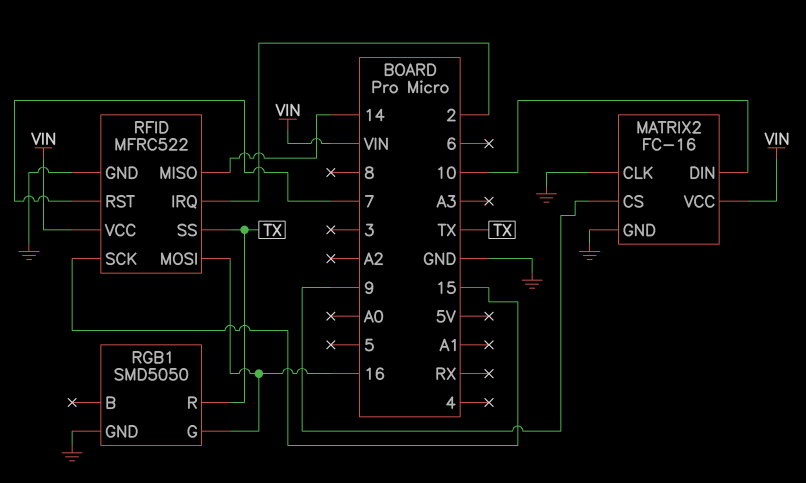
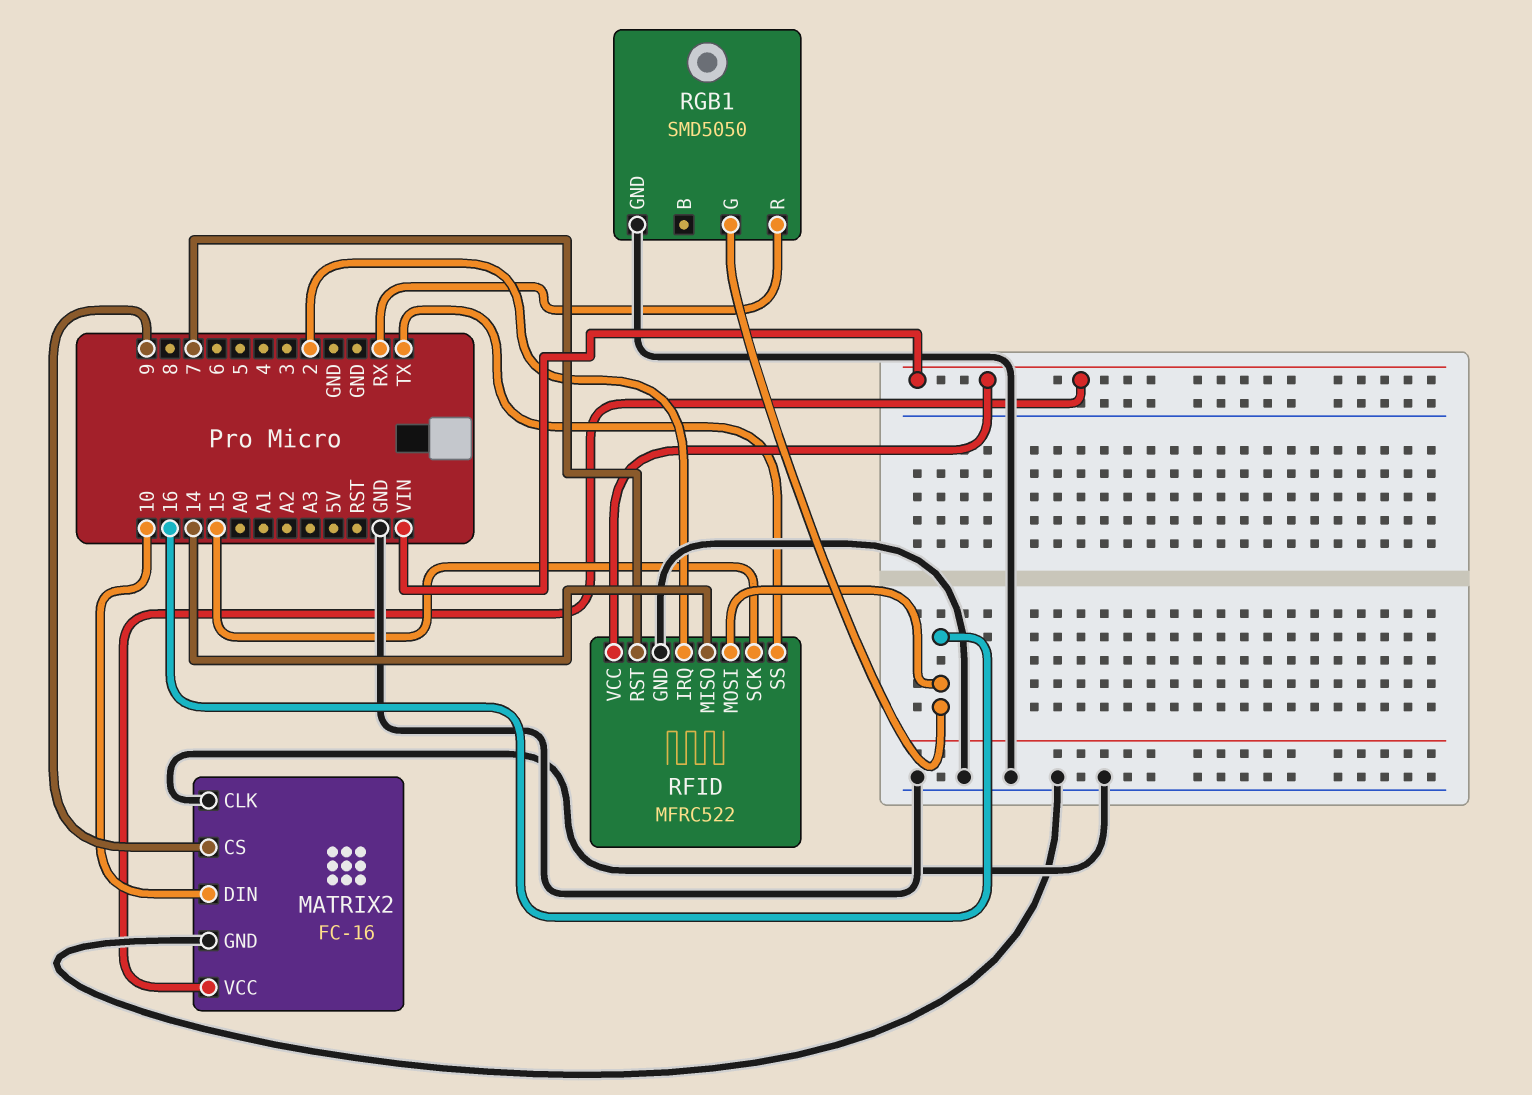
RGB1 pin R: TX -> RX

